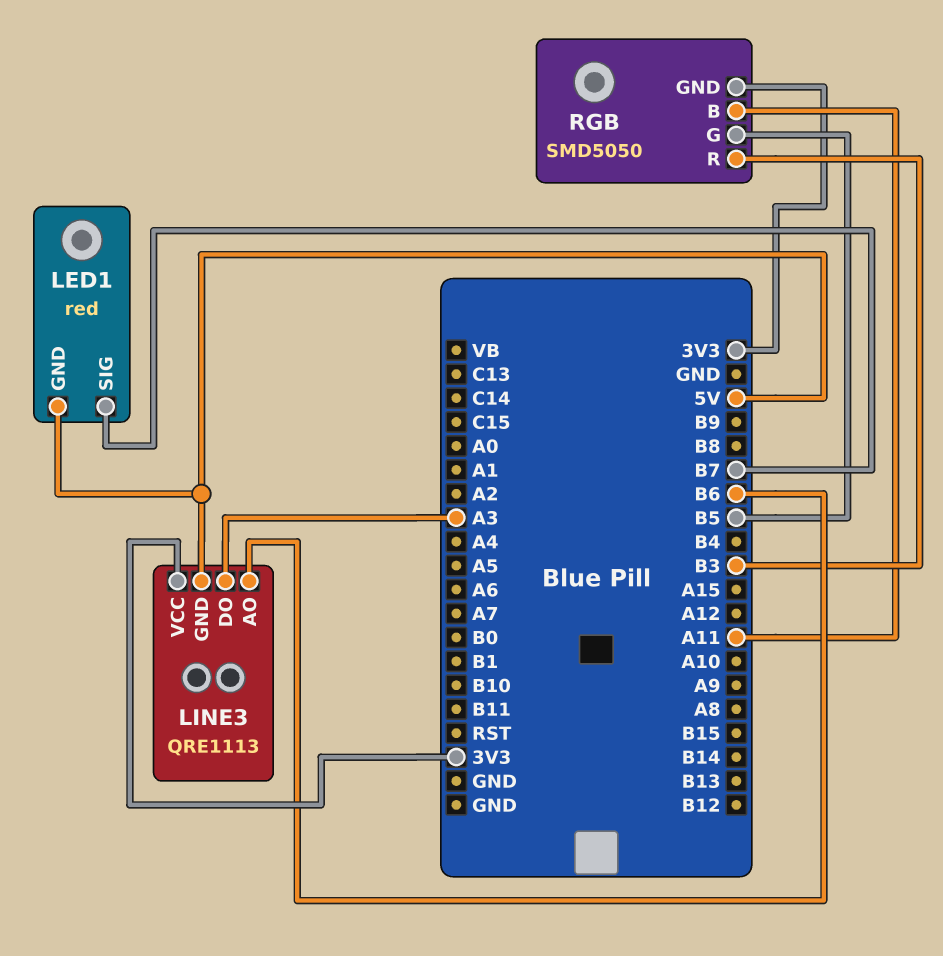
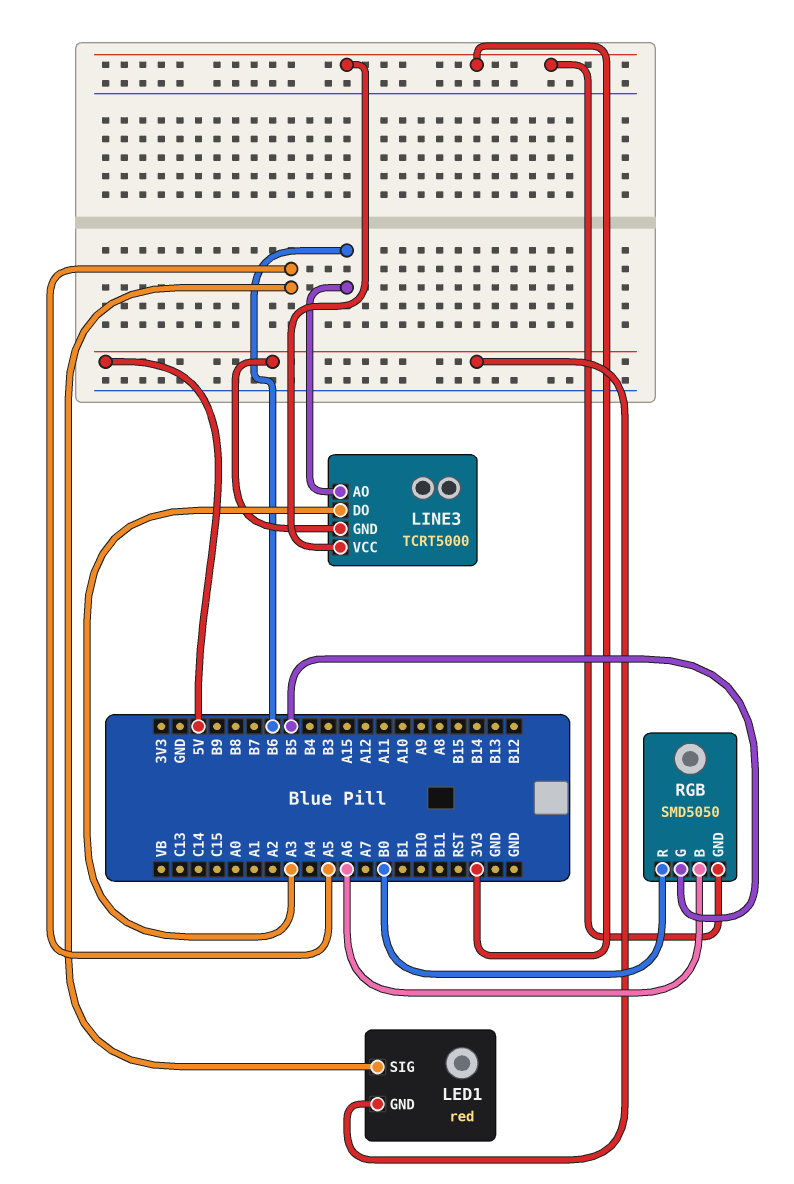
LED1 pin SIG: B7 -> A5
LINE3: QRE1113 -> TCRT5000
RGB pin B: A11 -> A6
RGB pin R: B3 -> B0

